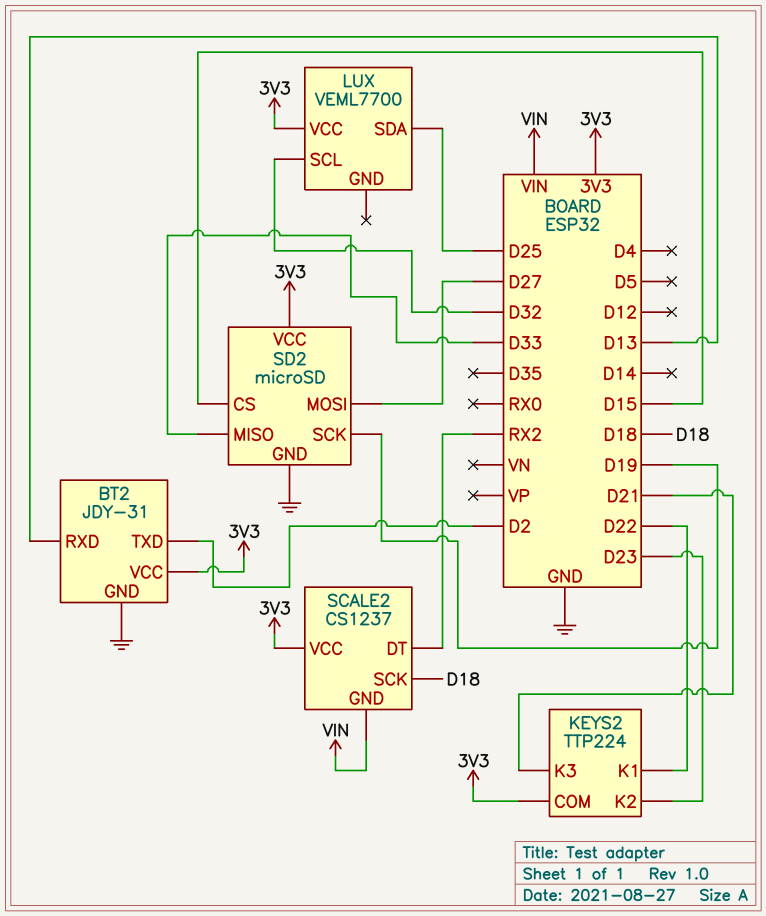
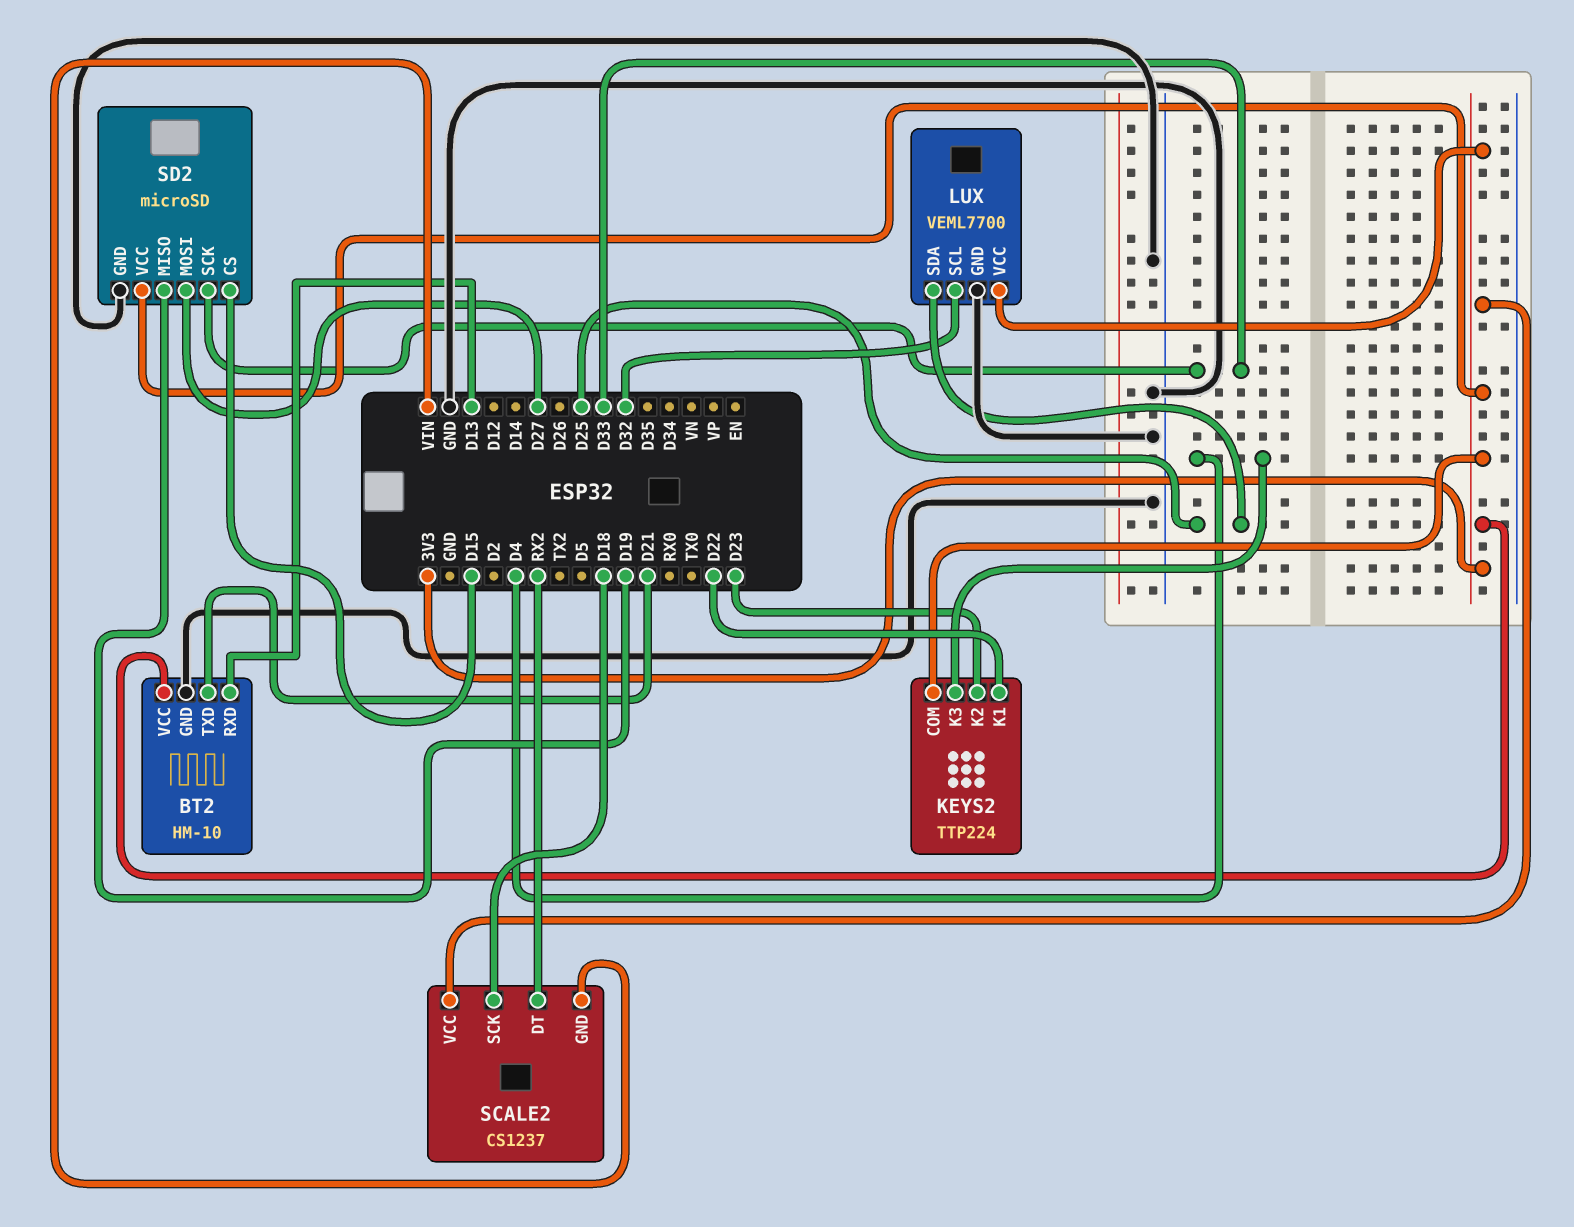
BT2: JDY-31 -> HM-10
BT2 pin TXD: D2 -> D21
KEYS2 pin K3: D21 -> D4
LUX pin GND: none -> GND
SD2 pin MISO: D33 -> D19
SD2 pin SCK: D19 -> D33

